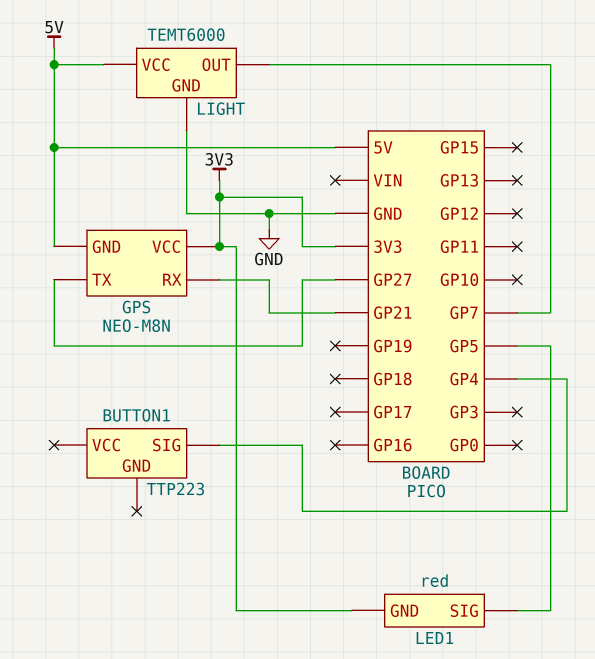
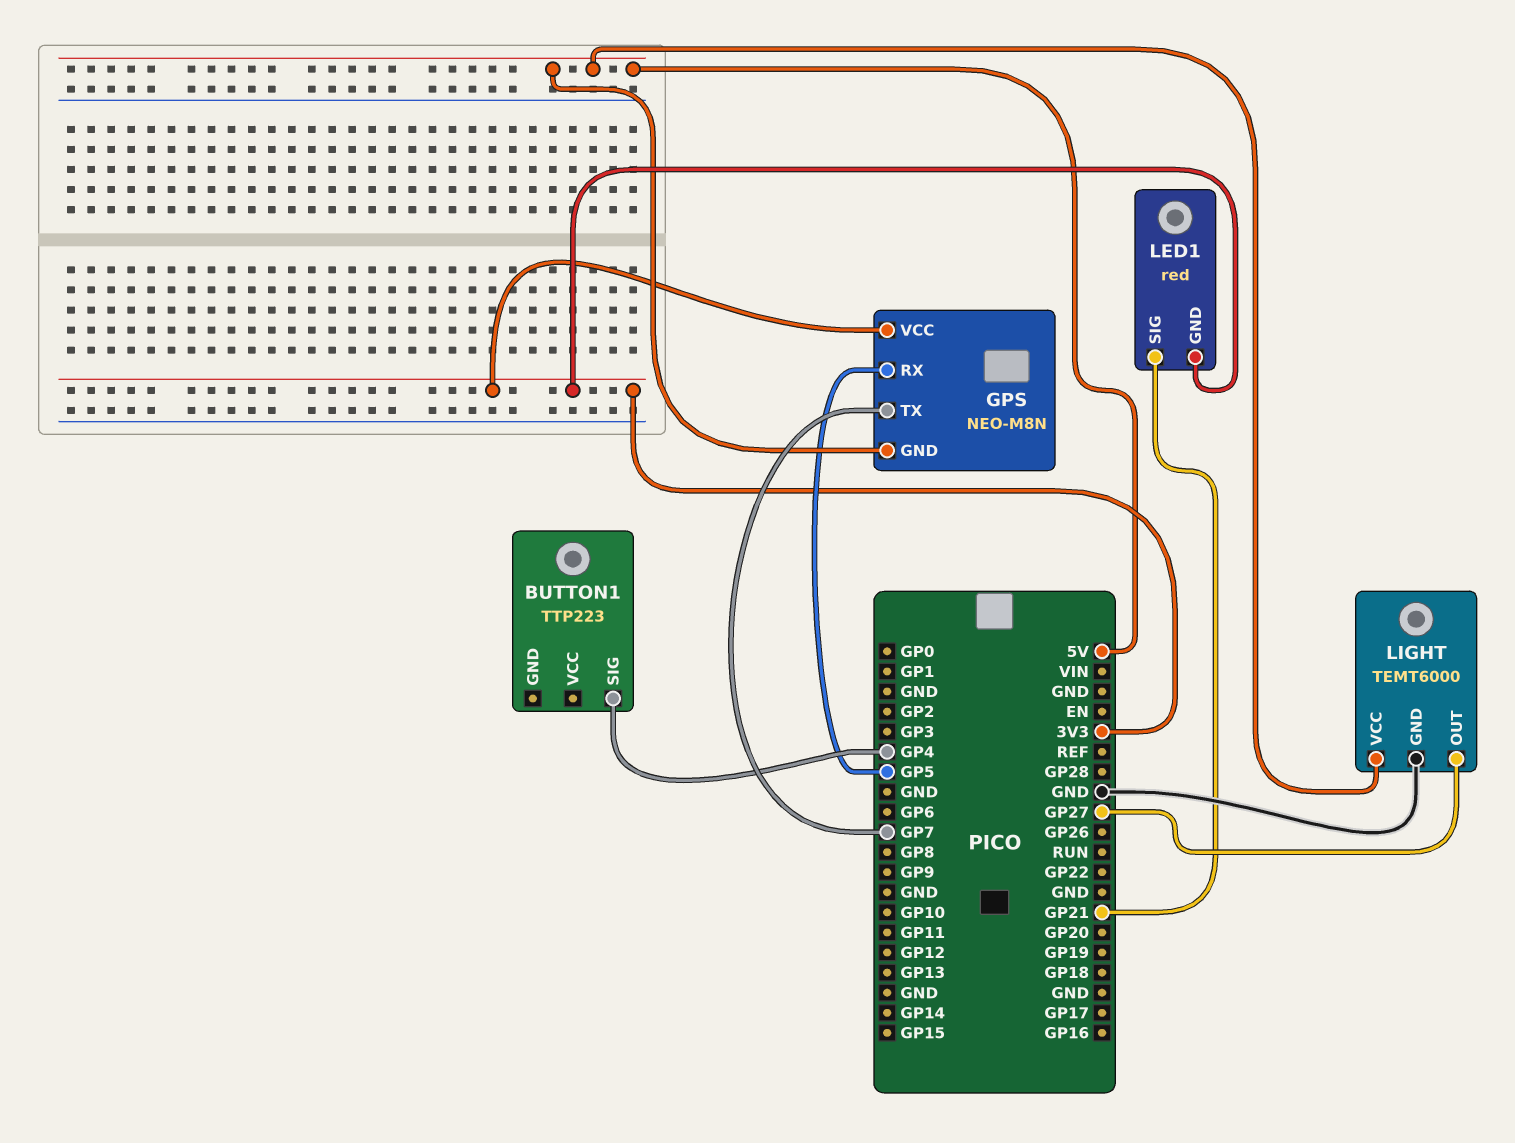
GPS pin RX: GP21 -> GP5
GPS pin TX: GP27 -> GP7
LED1 pin SIG: GP5 -> GP21
LIGHT pin OUT: GP7 -> GP27

